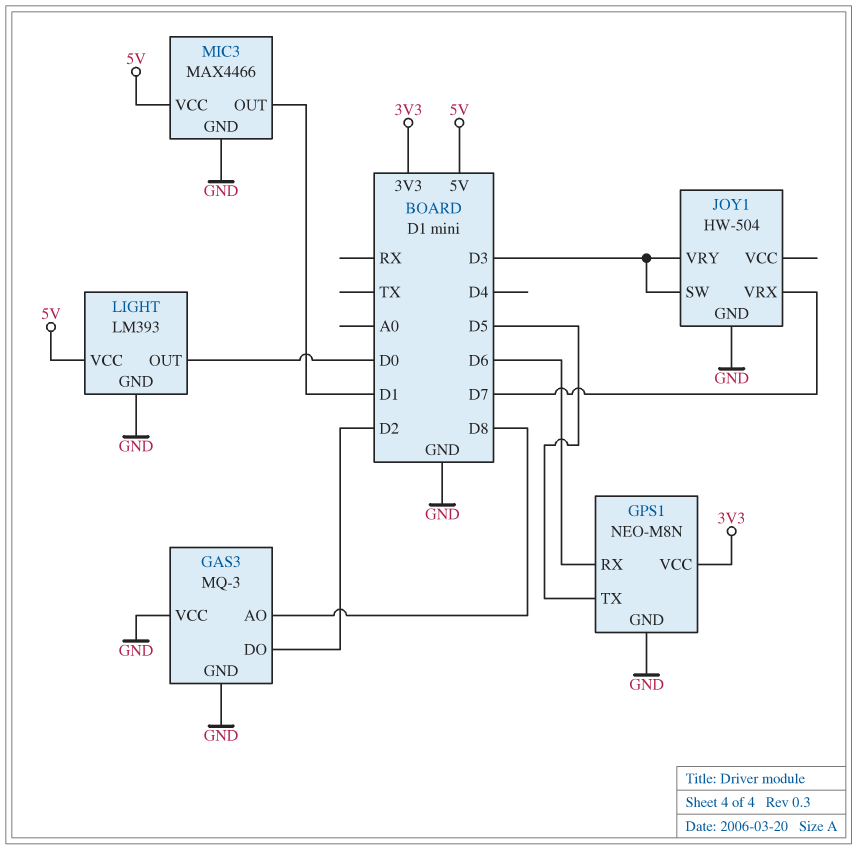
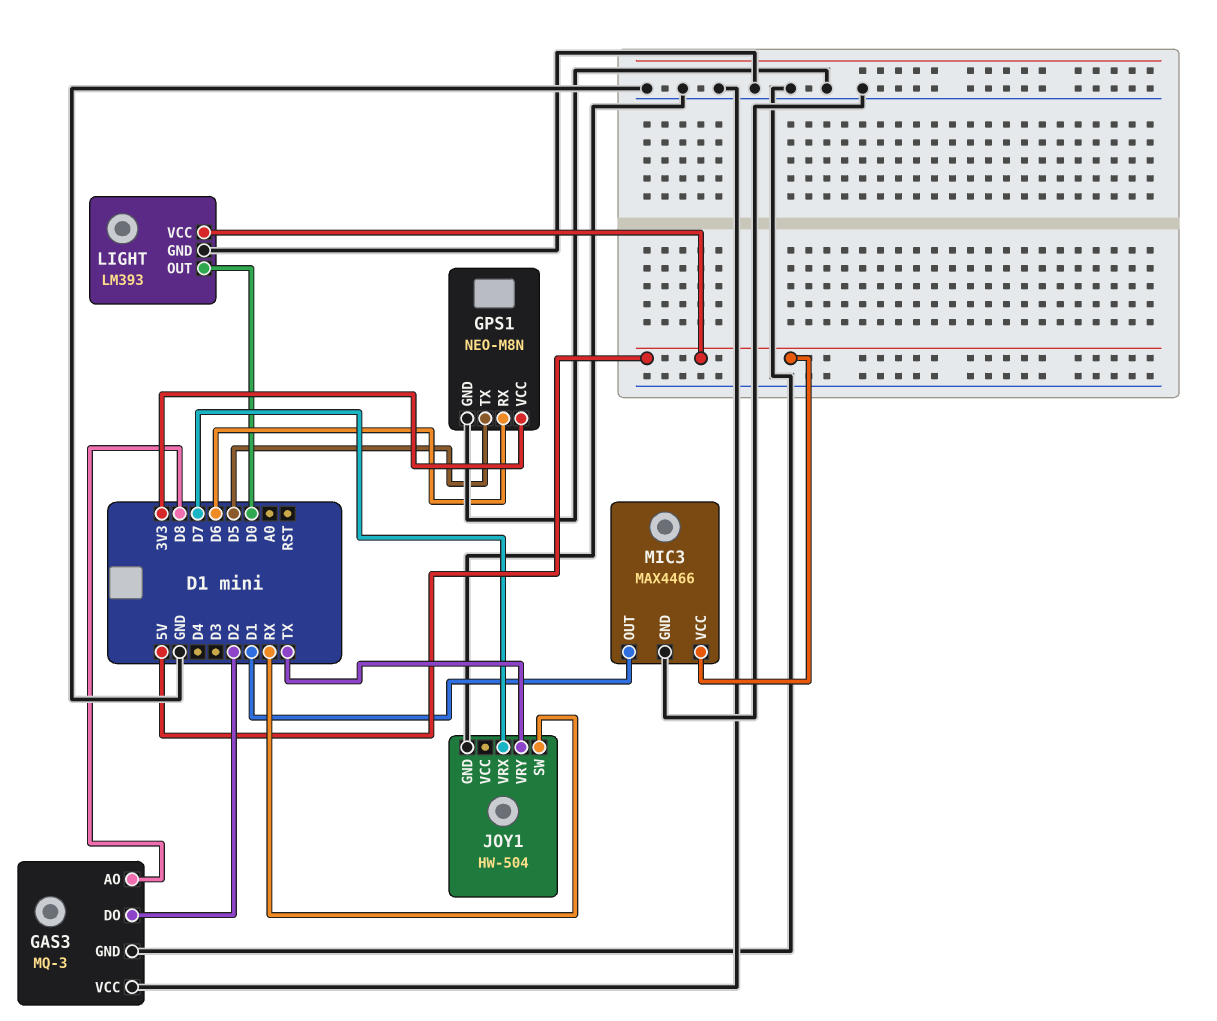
JOY1 pin SW: D3 -> RX
JOY1 pin VRY: D3 -> TX

